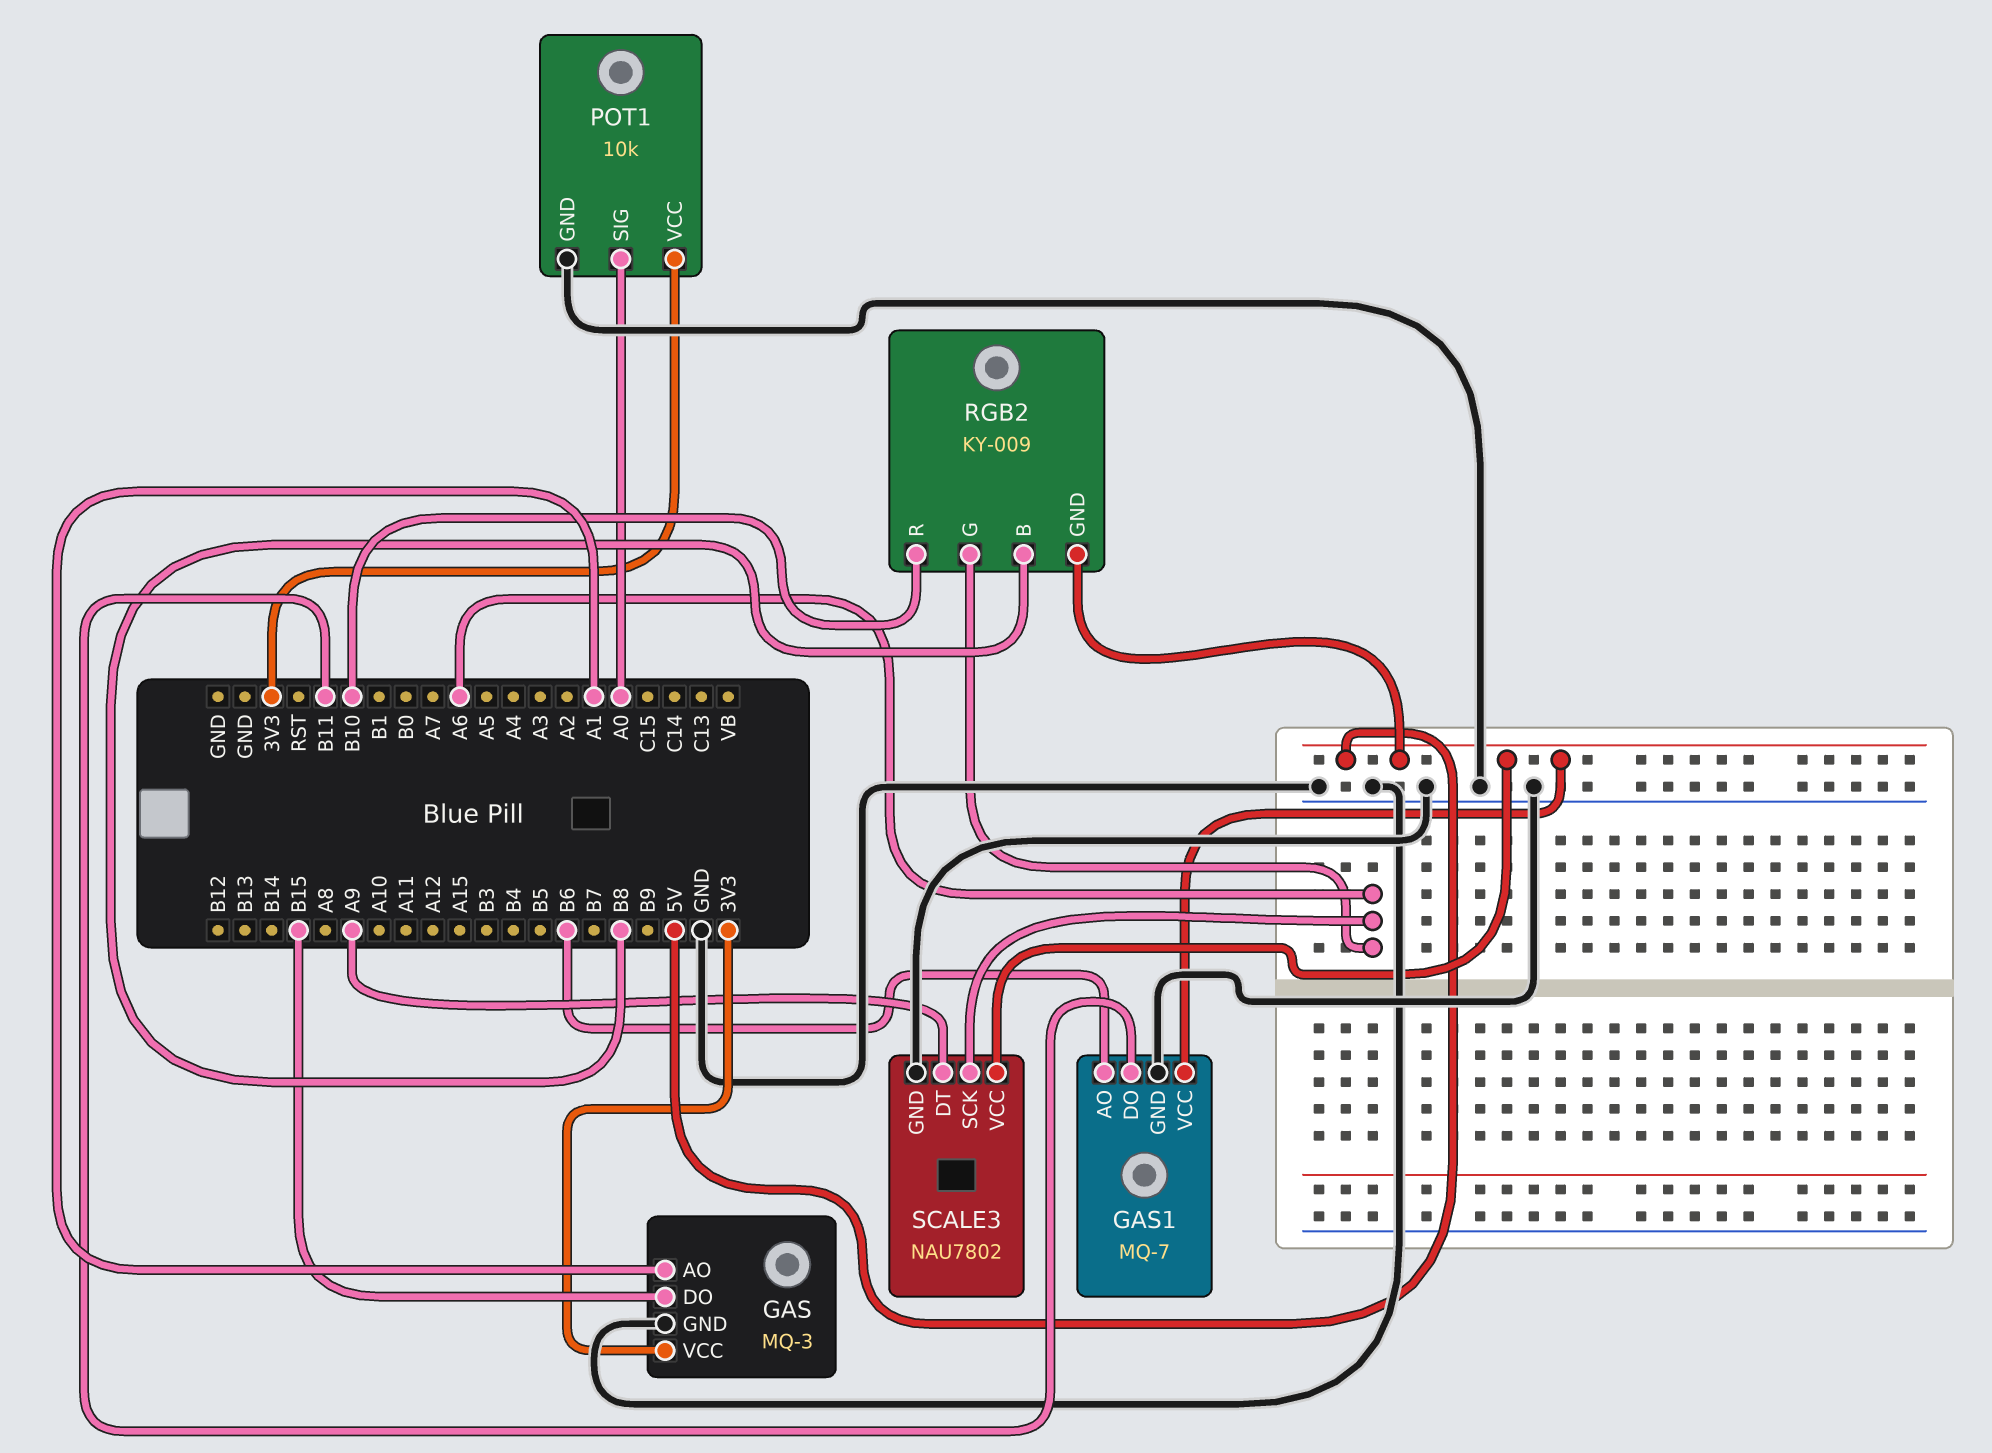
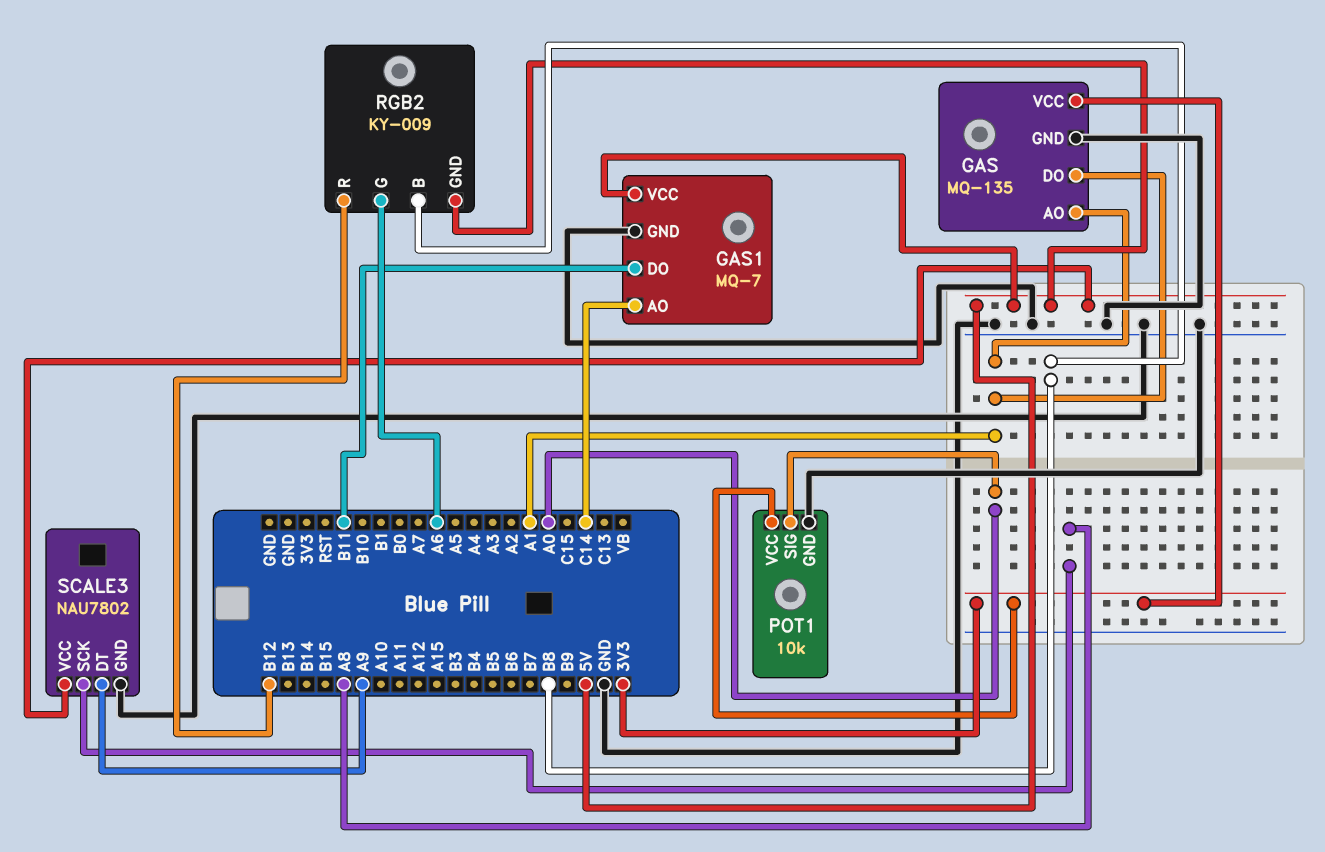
GAS: MQ-3 -> MQ-135
GAS pin DO: B15 -> A1
GAS1 pin AO: B6 -> C14
RGB2 pin R: B10 -> B12
SCALE3 pin SCK: A6 -> A8

